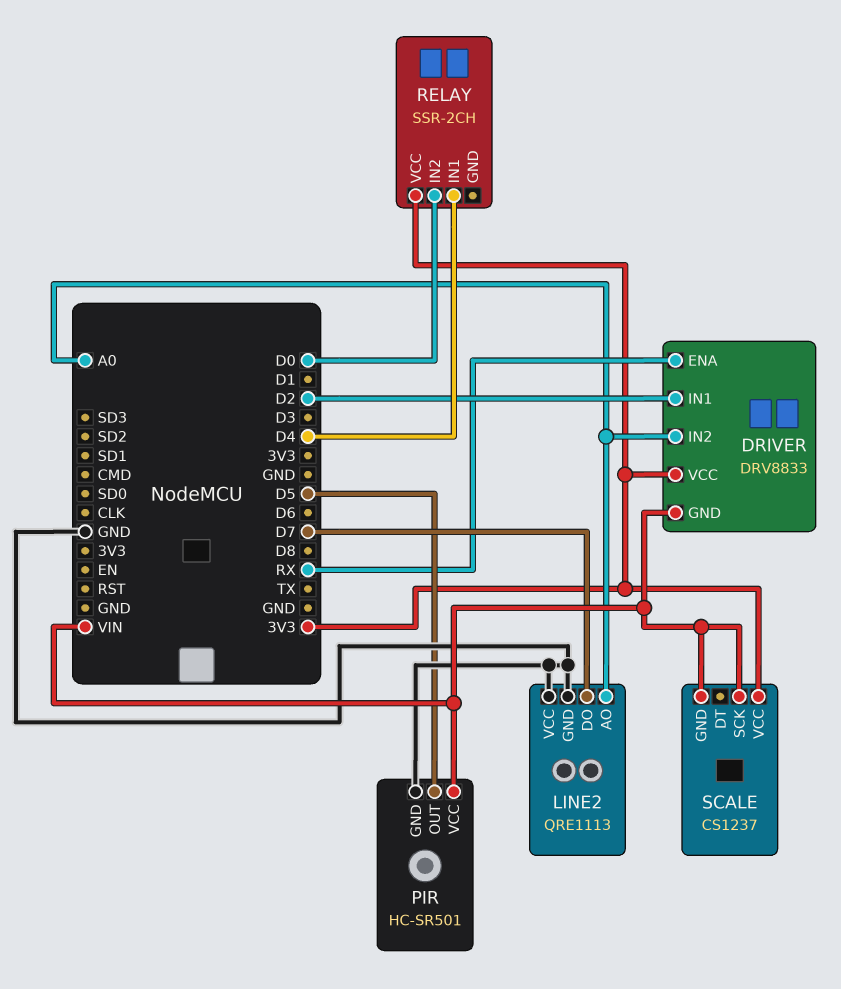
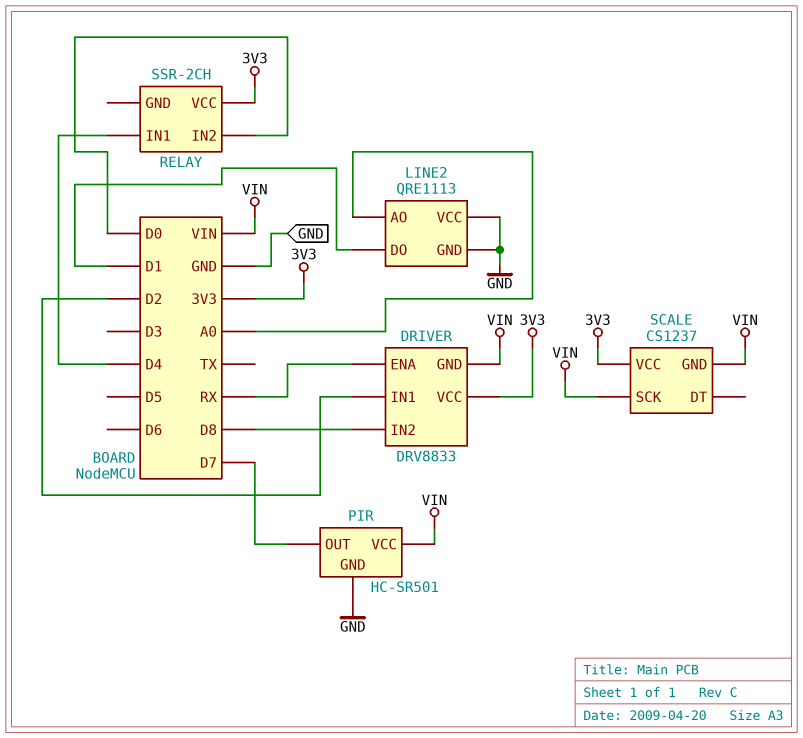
DRIVER pin IN2: A0 -> D8
LINE2 pin DO: D7 -> D1
PIR pin OUT: D5 -> D7

